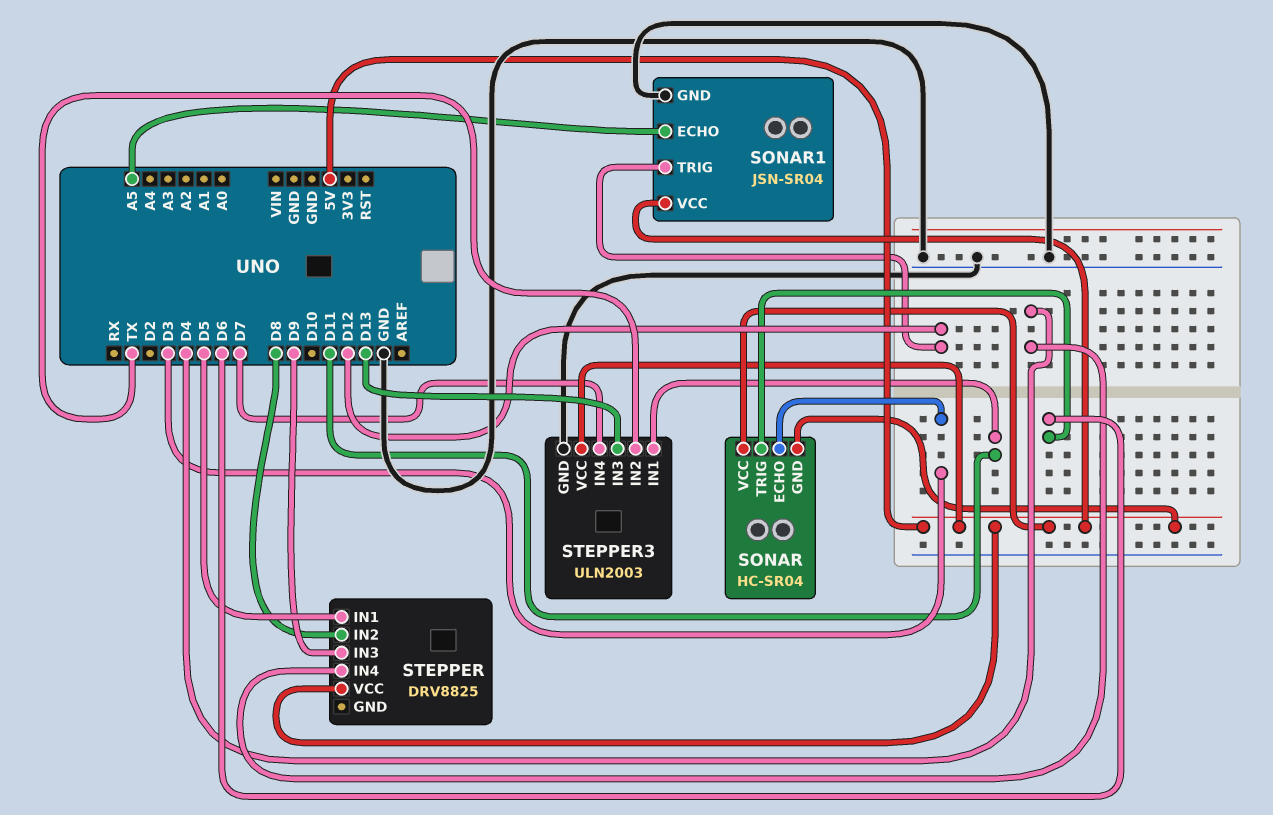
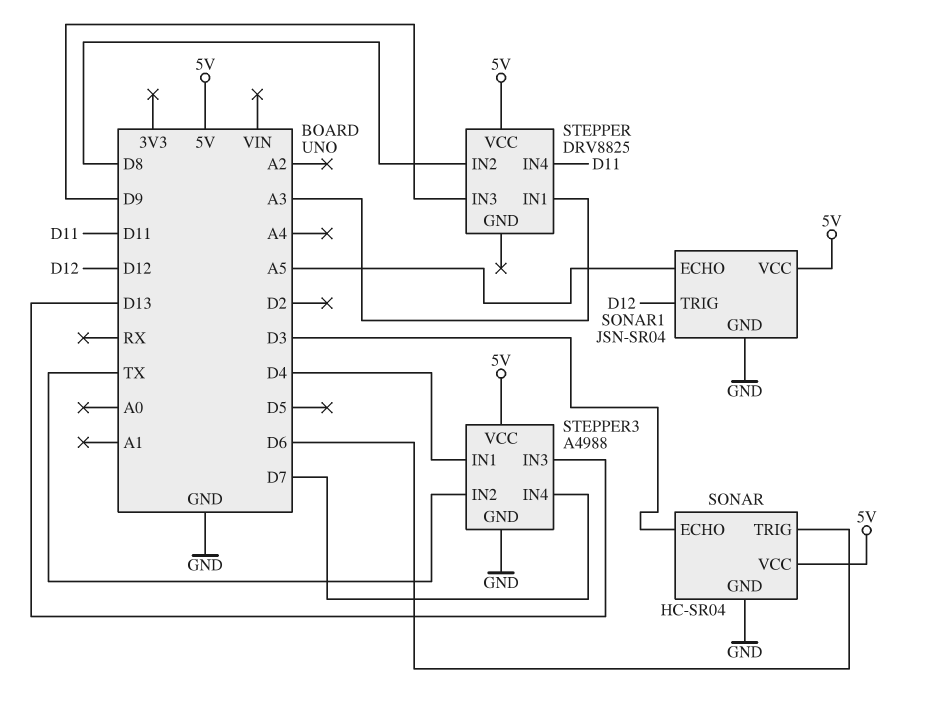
SONAR pin GND: 5V -> GND
STEPPER pin IN1: D5 -> A3
STEPPER pin IN4: D4 -> D11
STEPPER3: ULN2003 -> A4988
STEPPER3 pin IN1: D11 -> D4

